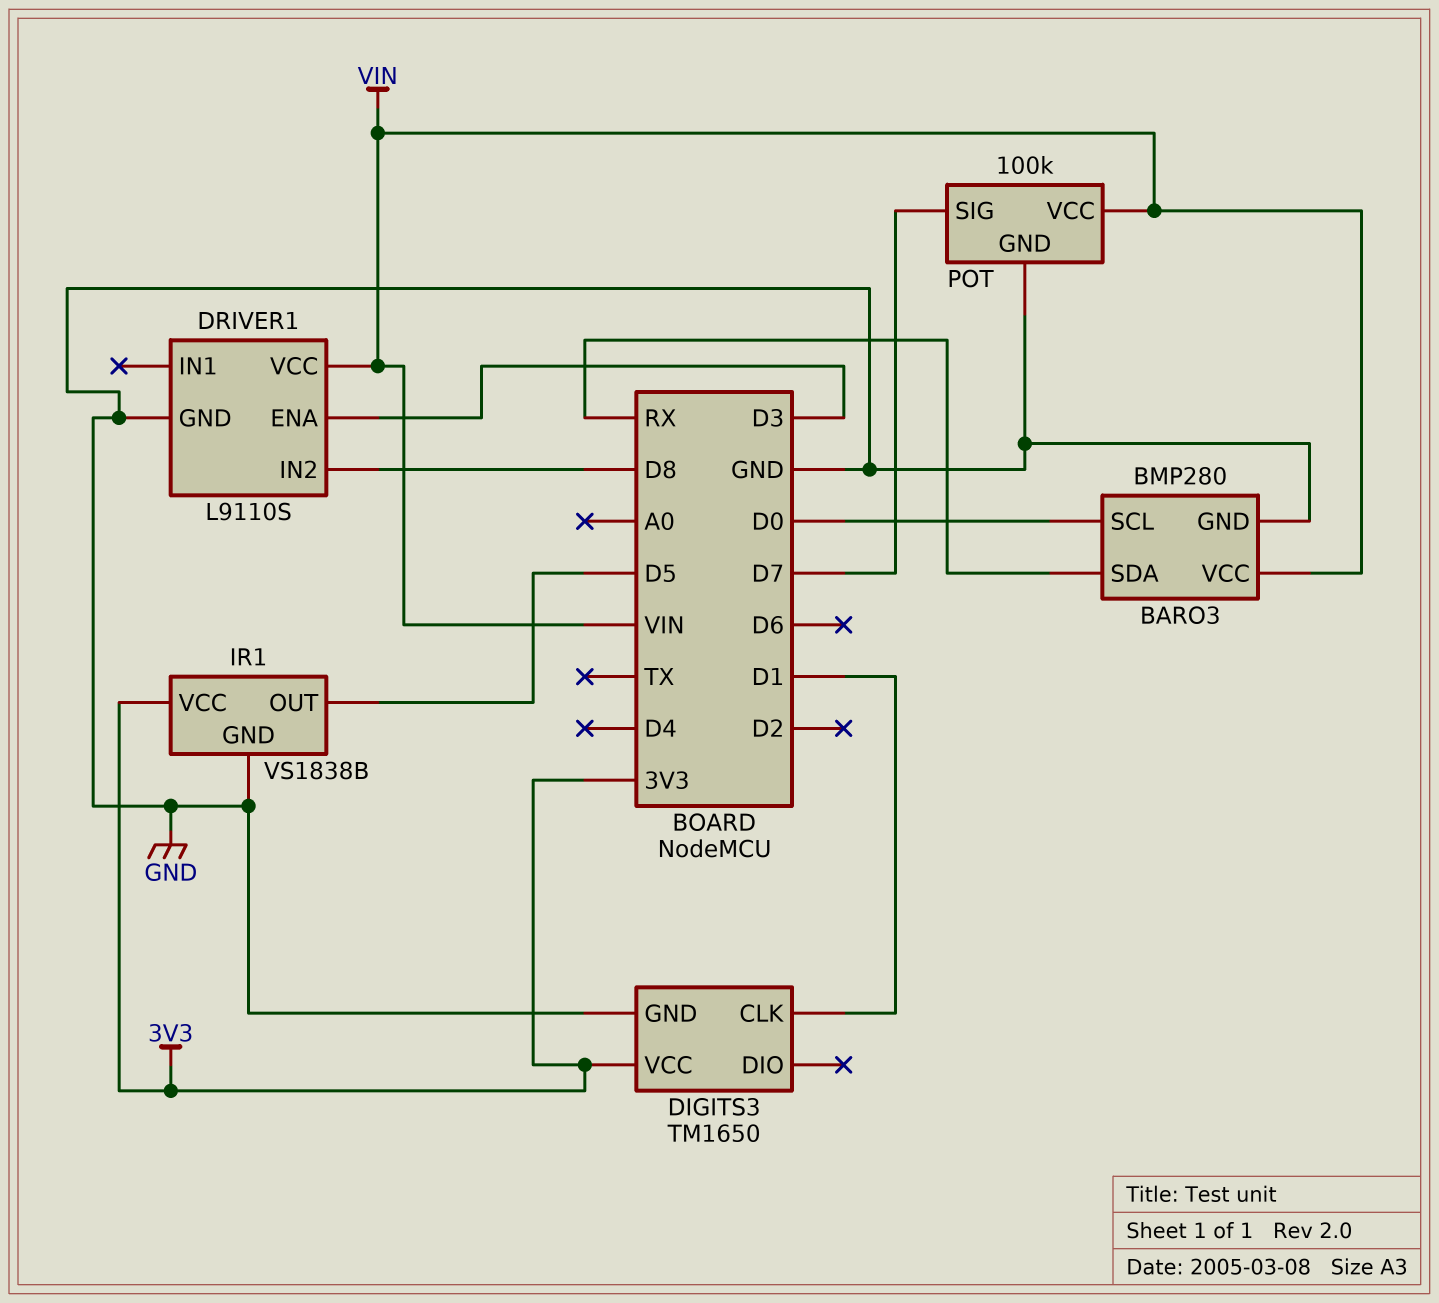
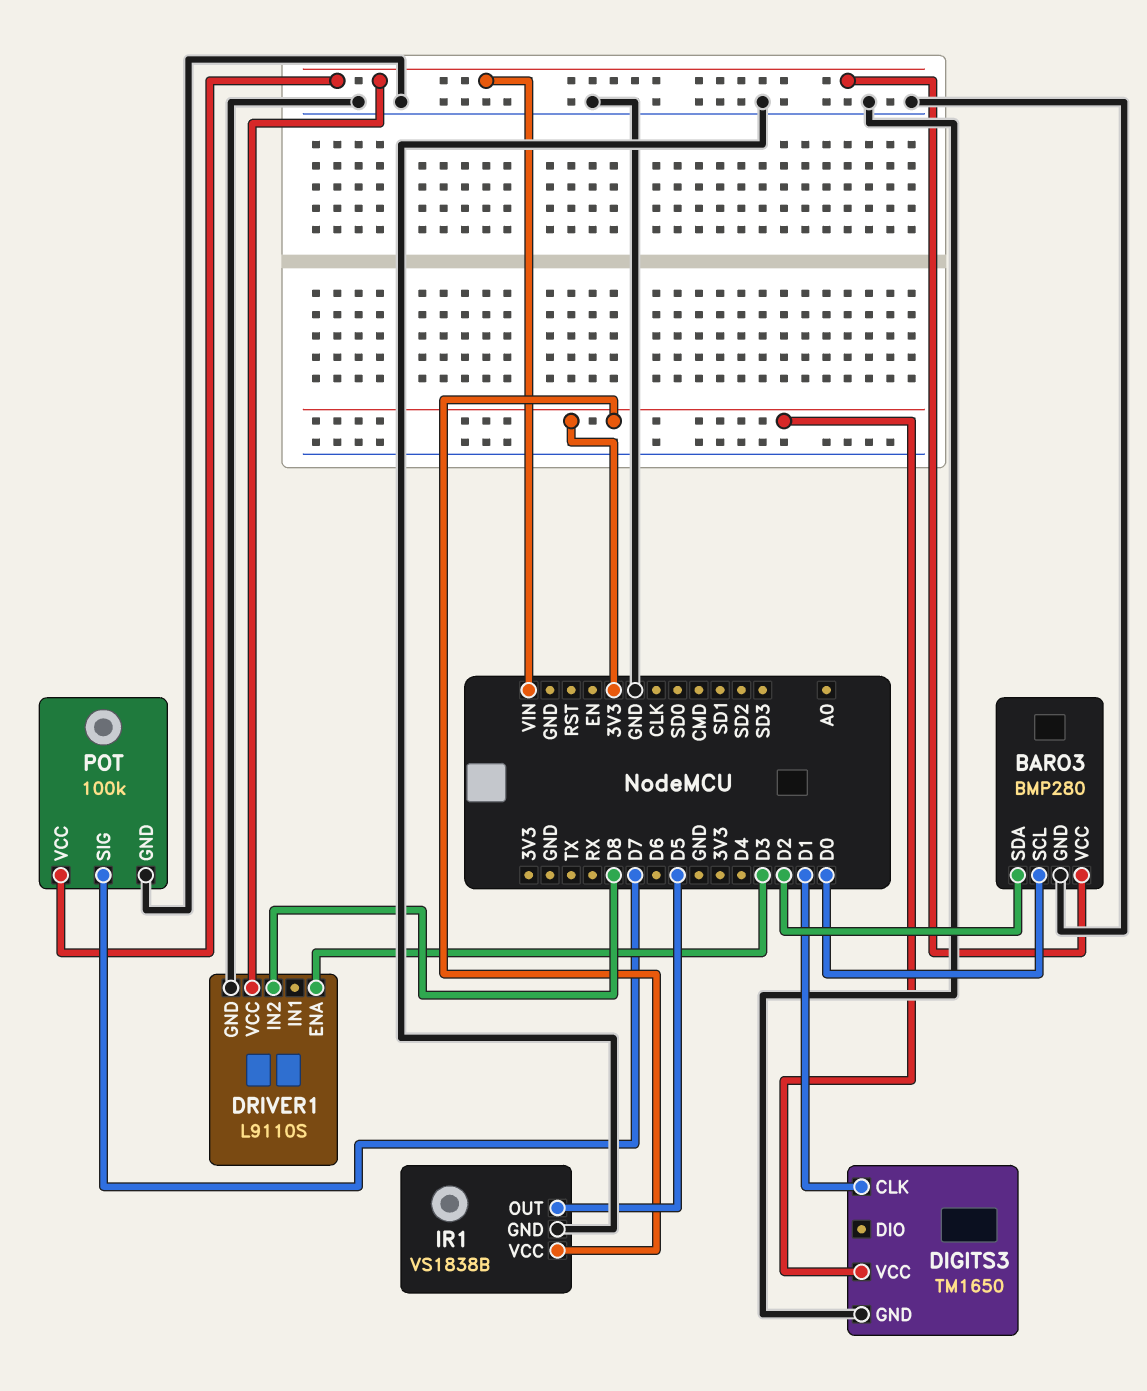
BARO3 pin SDA: RX -> D2

